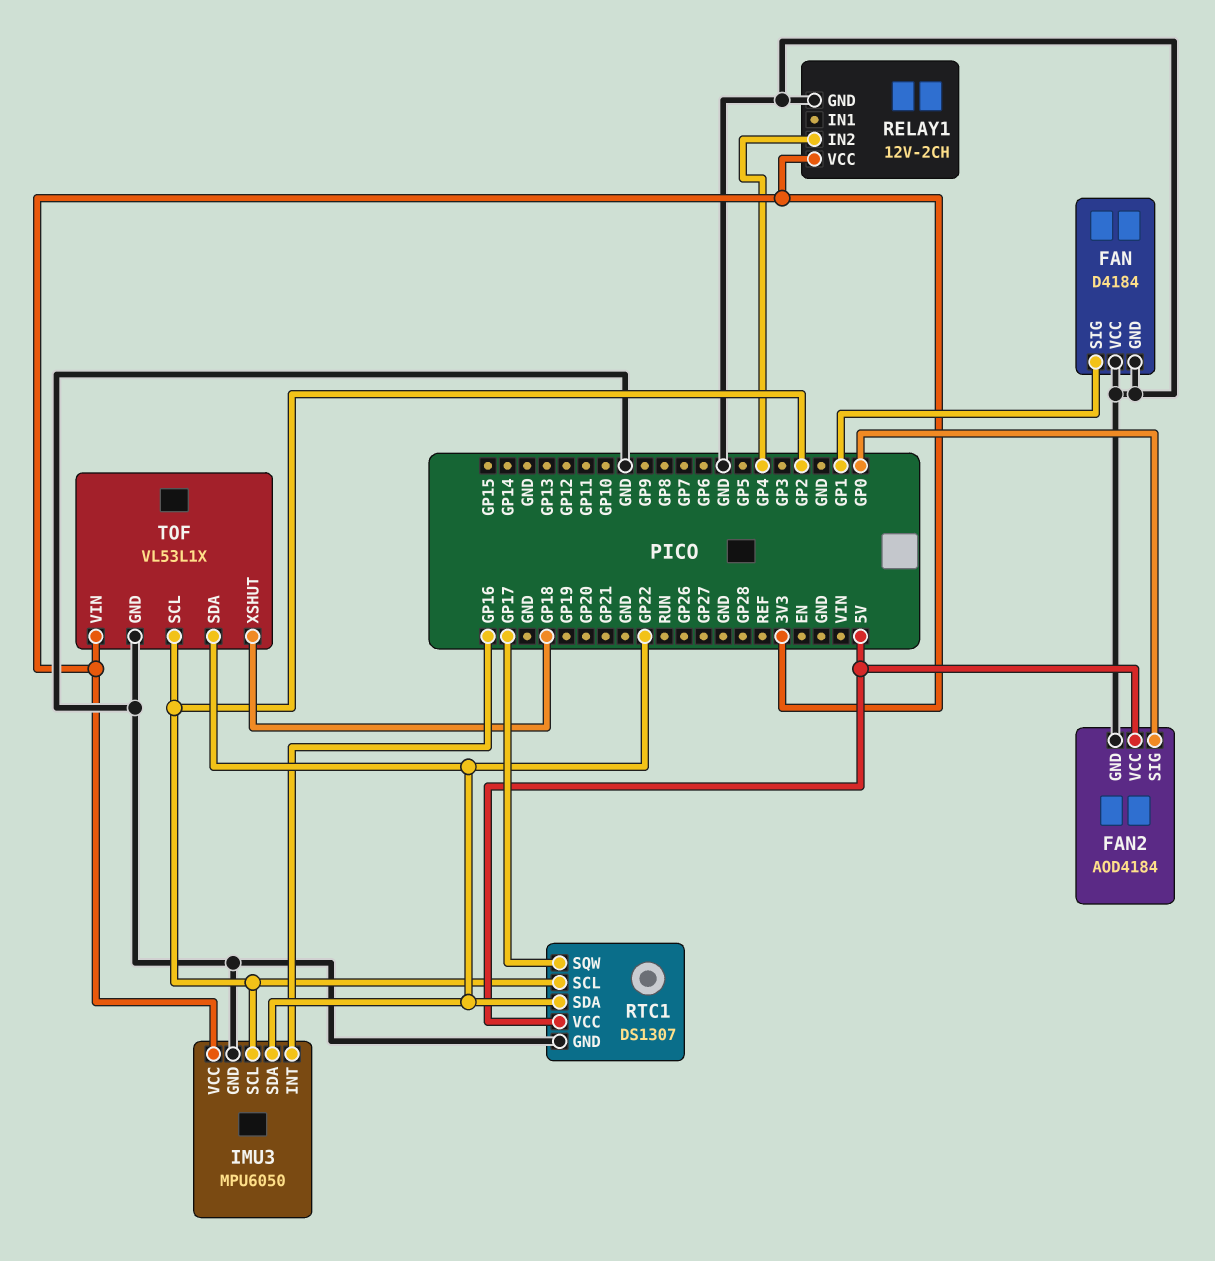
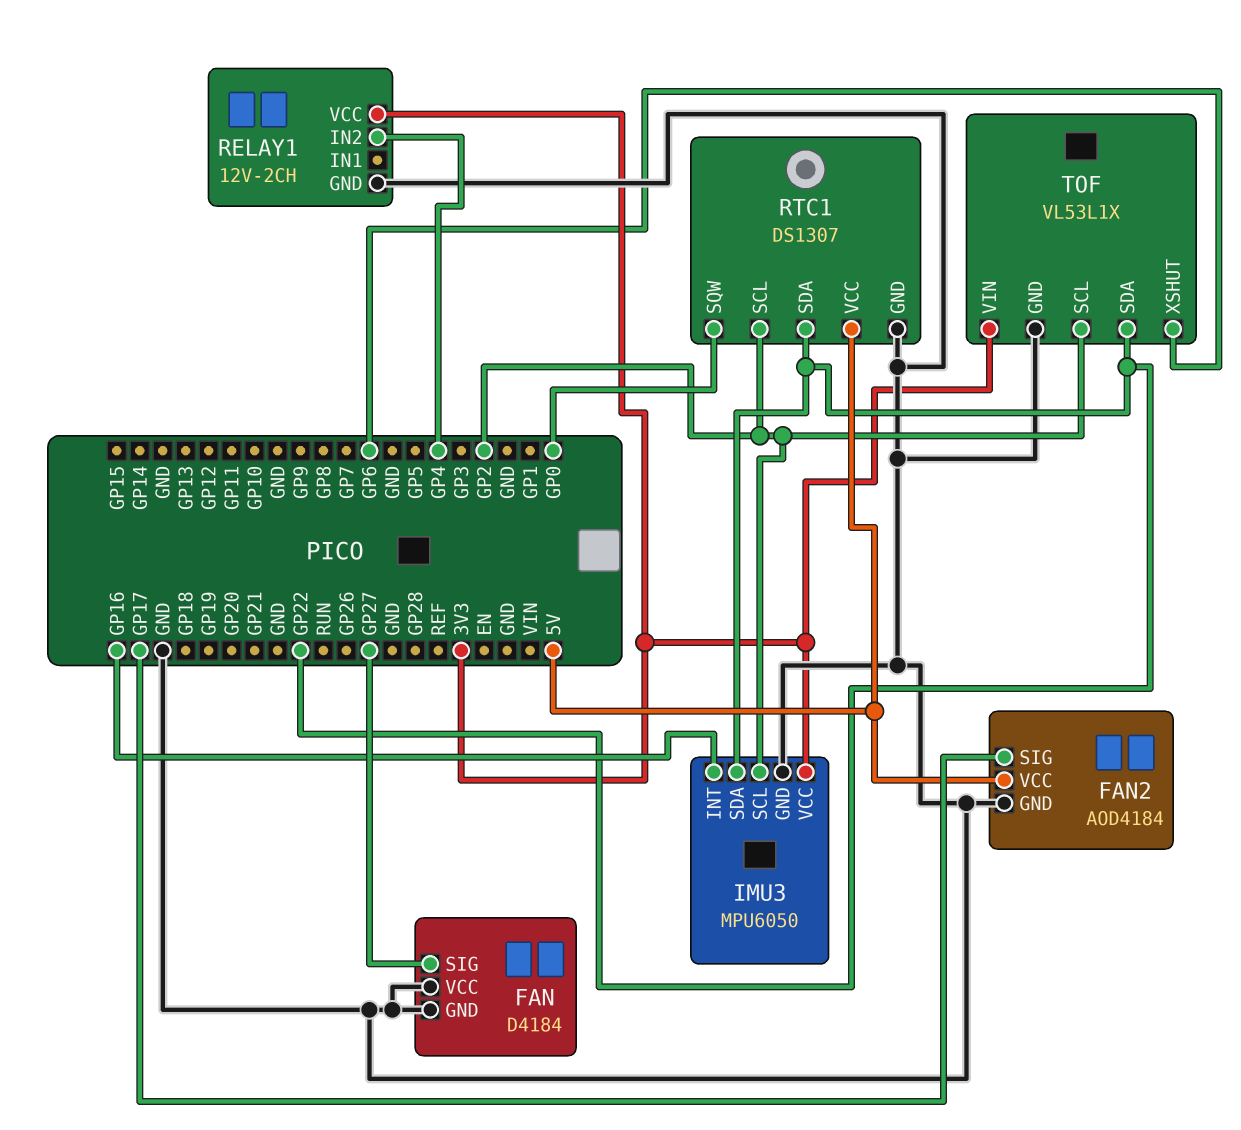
FAN pin SIG: GP1 -> GP27
FAN2 pin SIG: GP0 -> GP17
RTC1 pin SQW: GP17 -> GP0
TOF pin XSHUT: GP18 -> GP6

